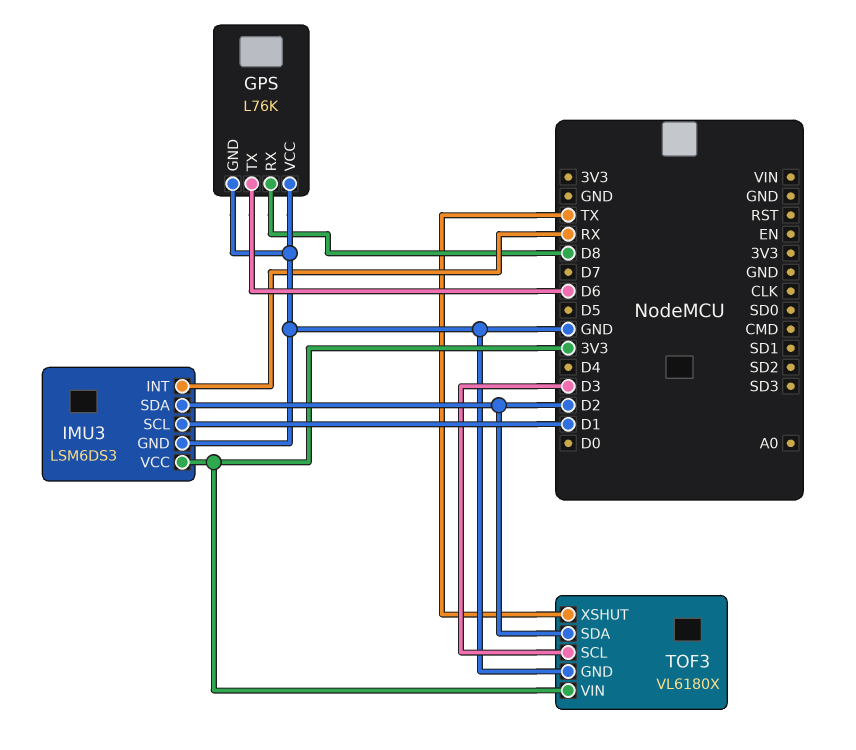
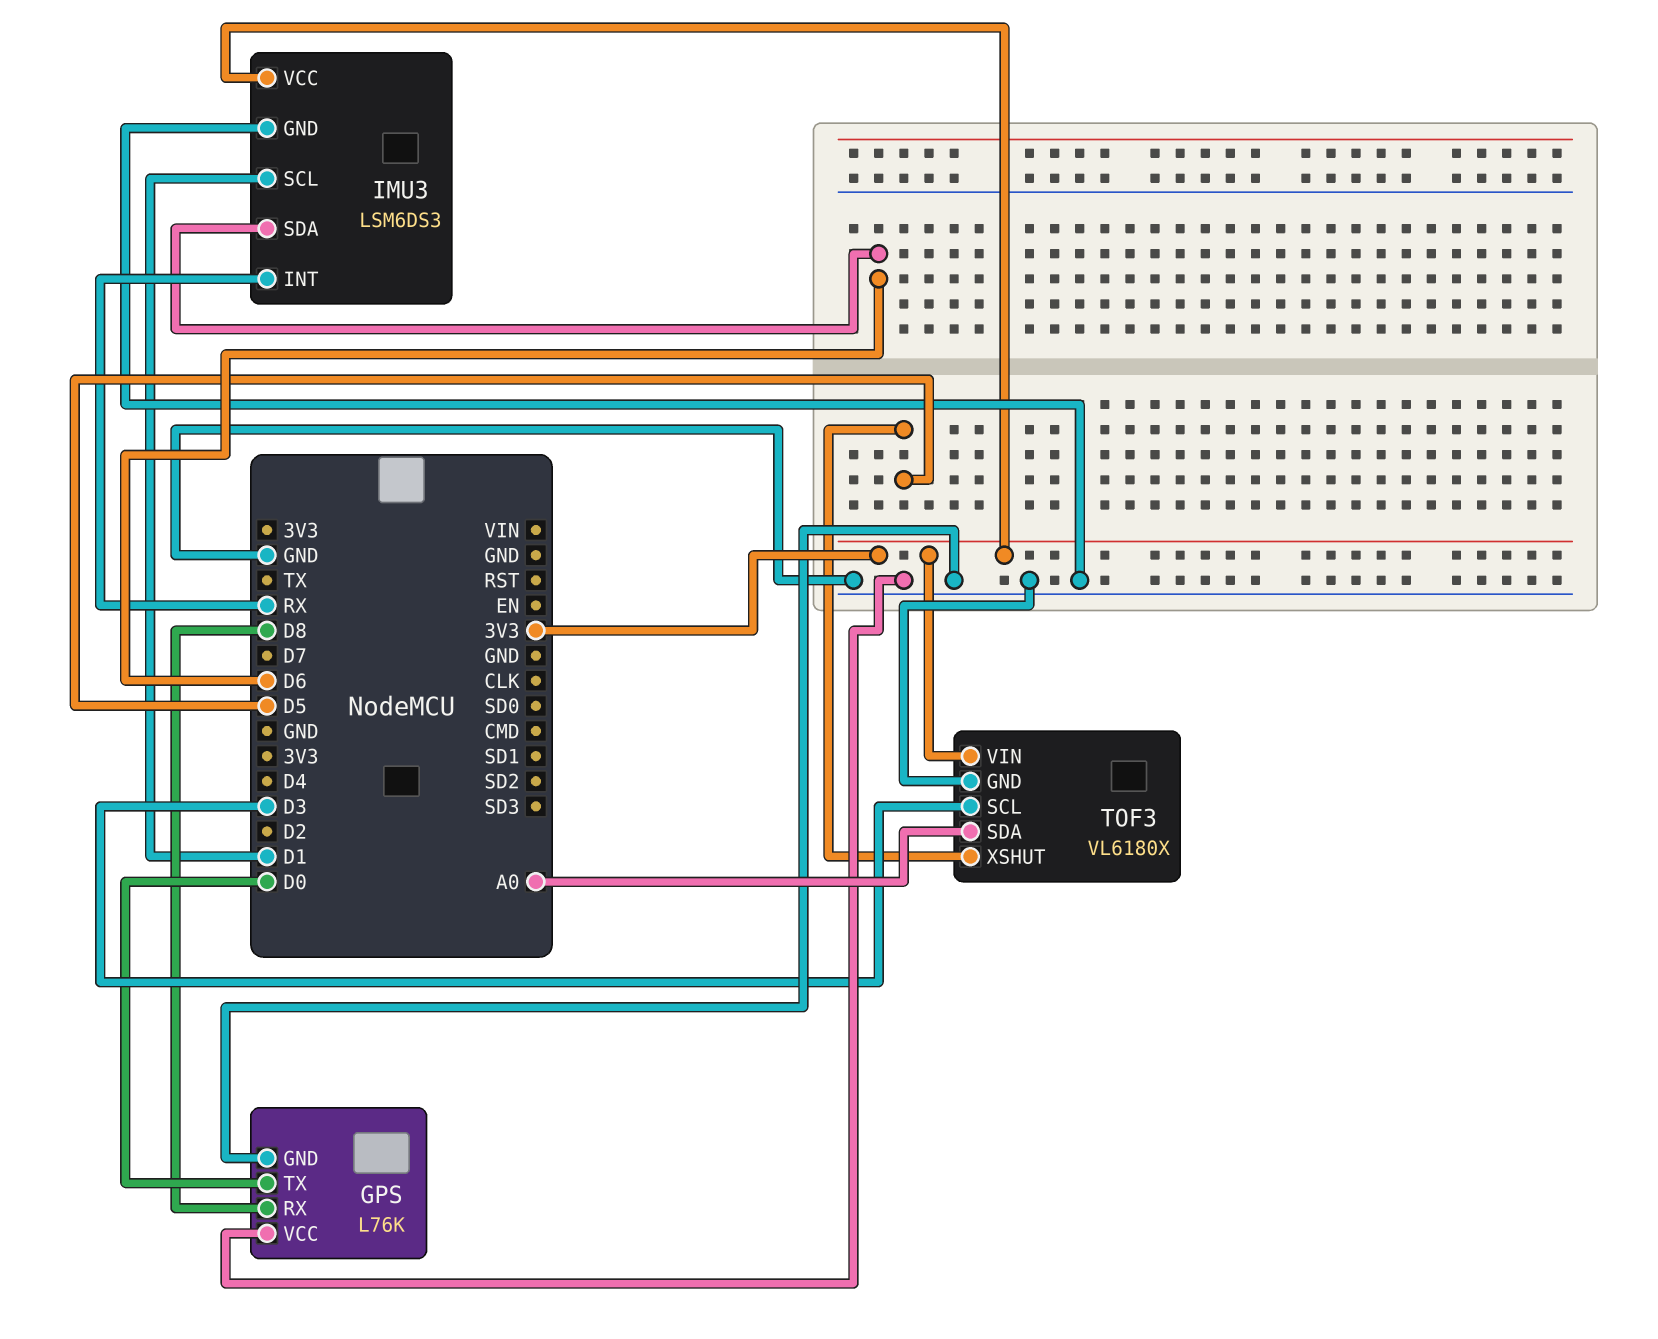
GPS pin TX: D6 -> D0
IMU3 pin SDA: D2 -> D6
TOF3 pin SDA: D2 -> A0
TOF3 pin XSHUT: TX -> D5

